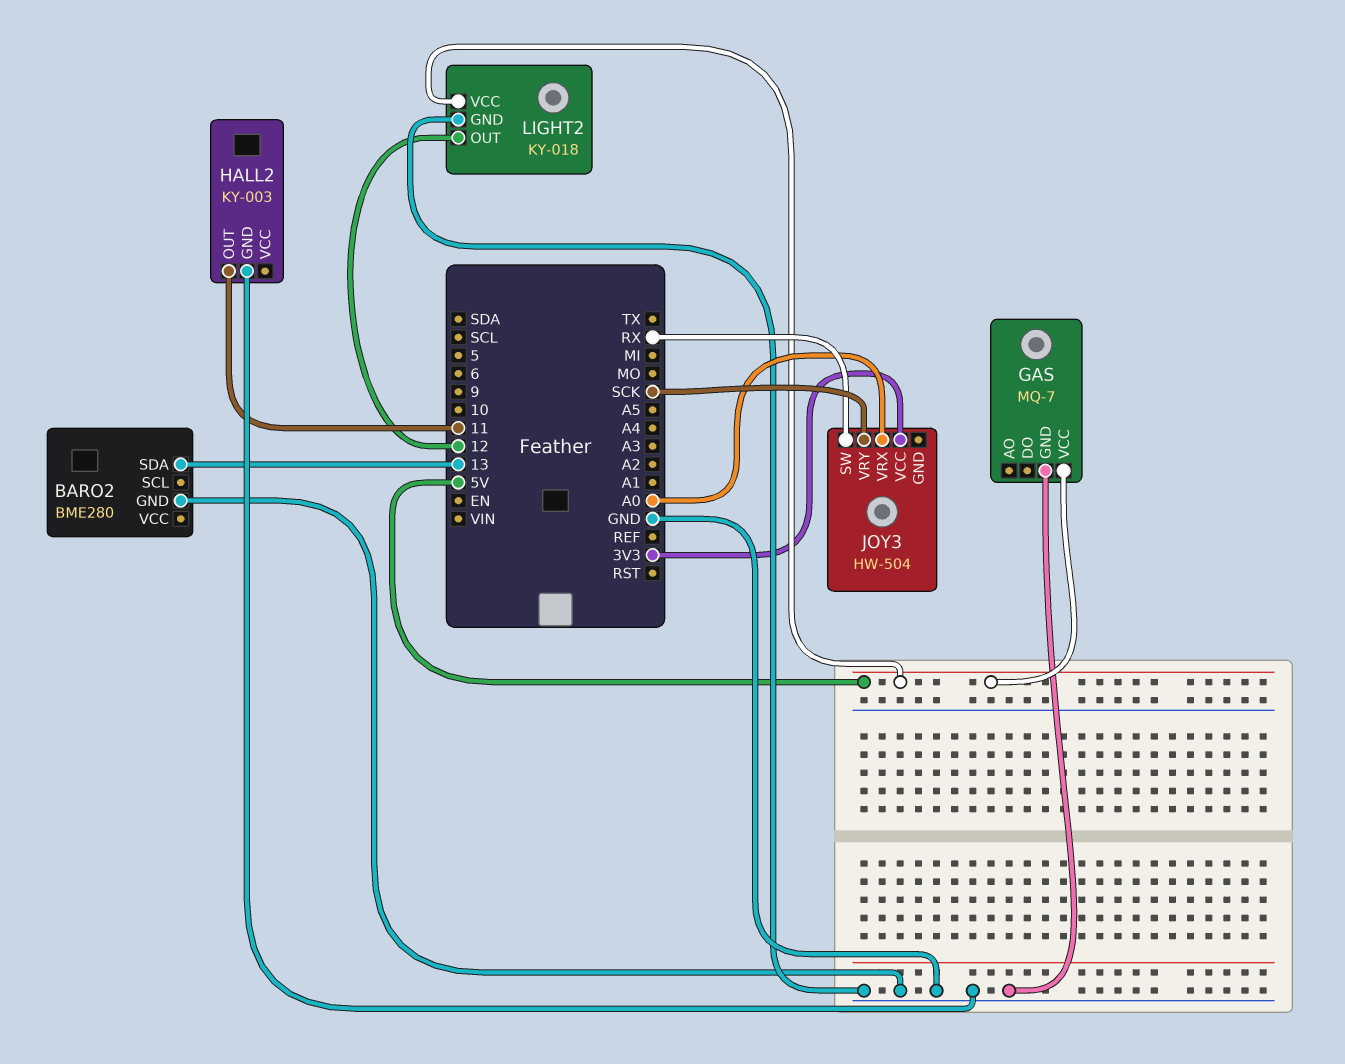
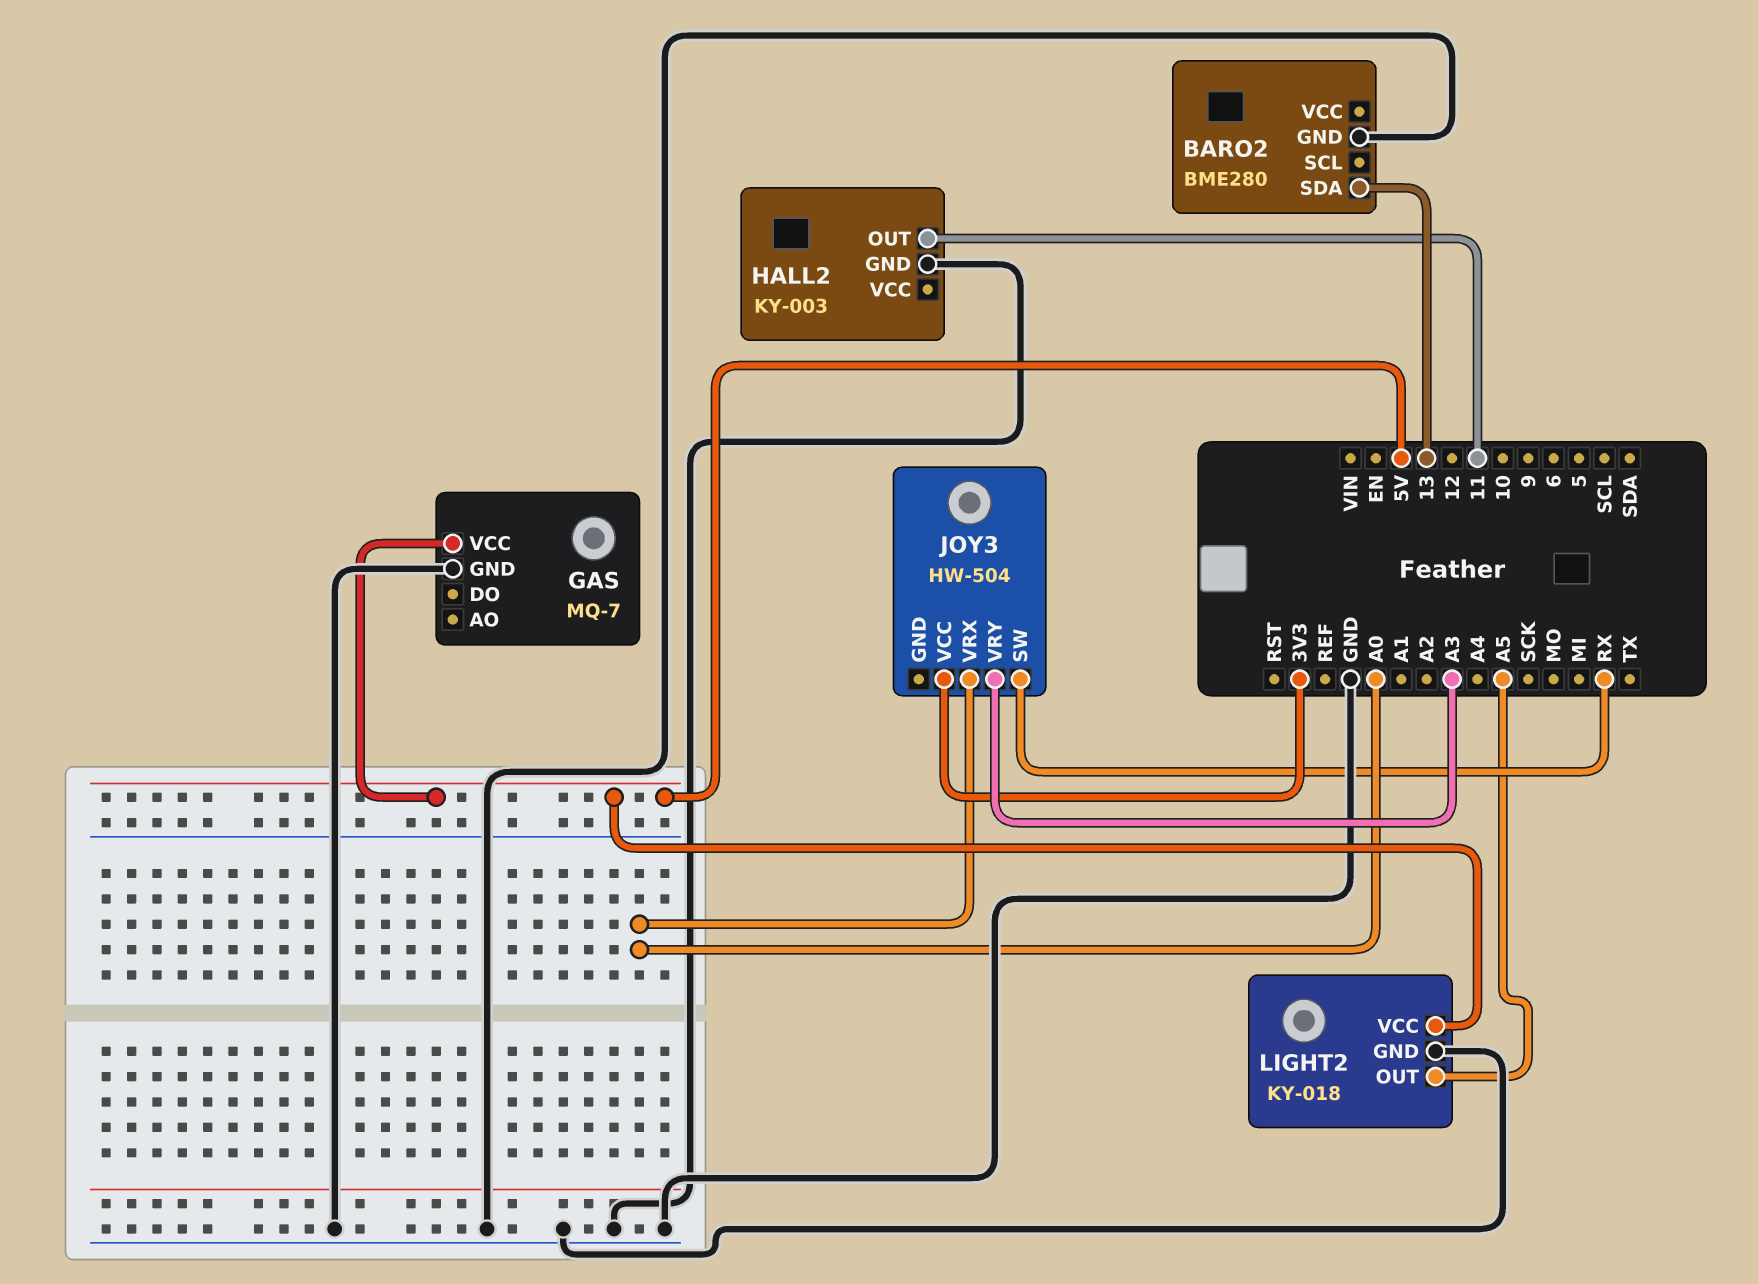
JOY3 pin VRY: SCK -> A3
LIGHT2 pin OUT: 12 -> A5

